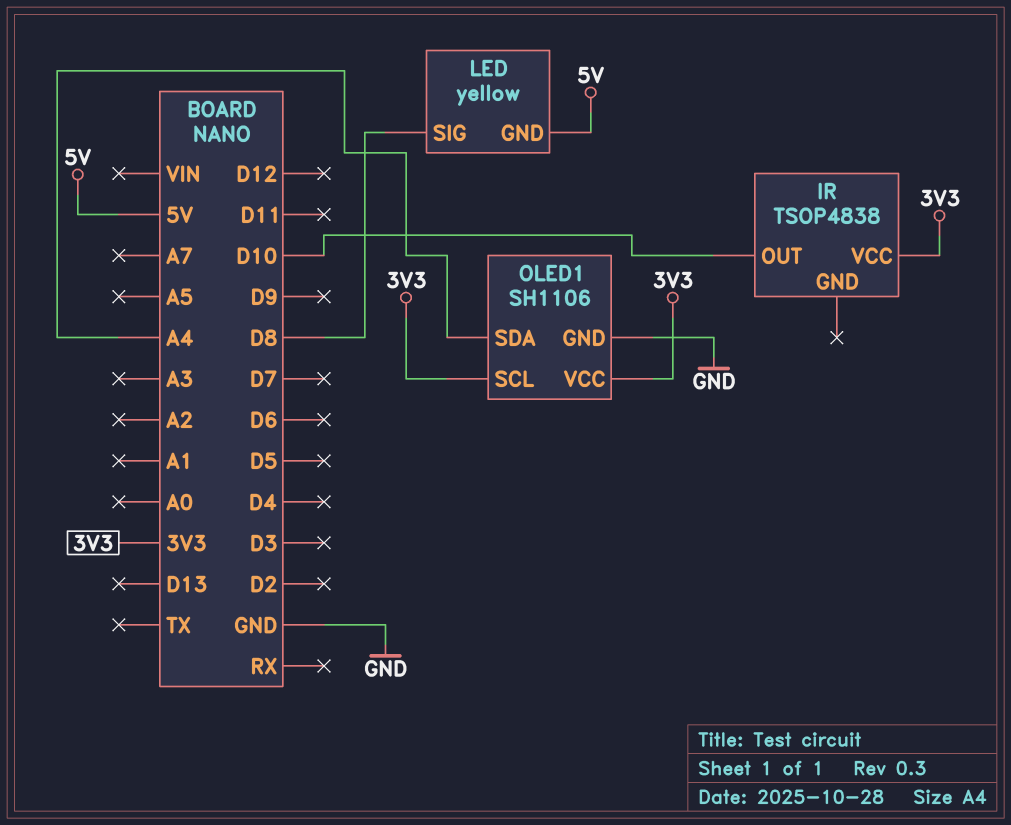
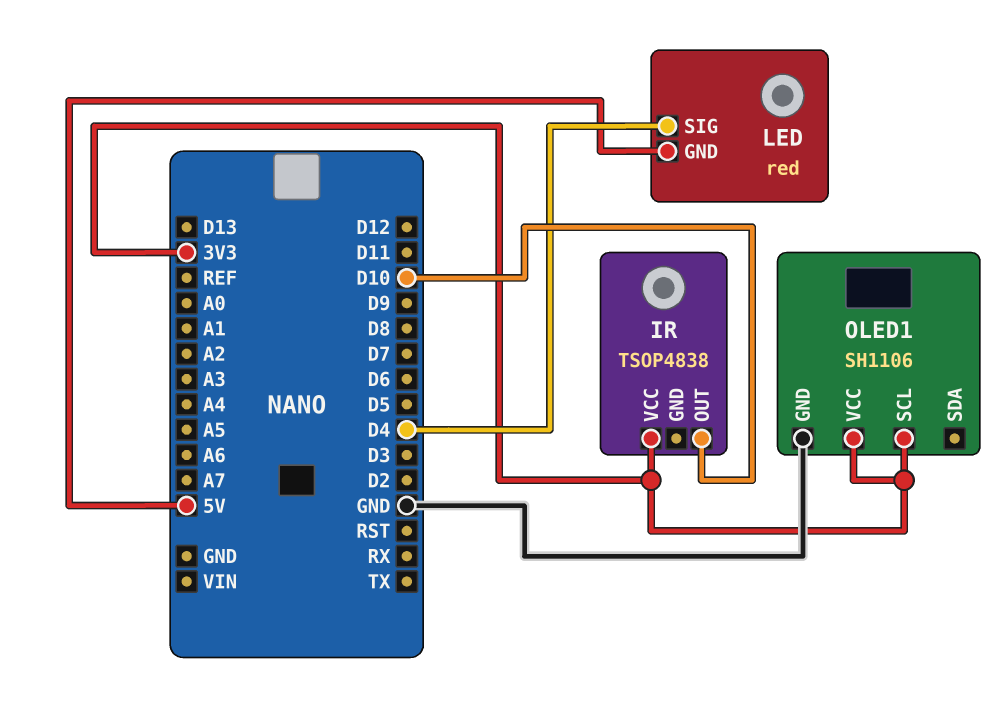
LED: yellow -> red
LED pin SIG: D8 -> D4
OLED1 pin SDA: A4 -> none

